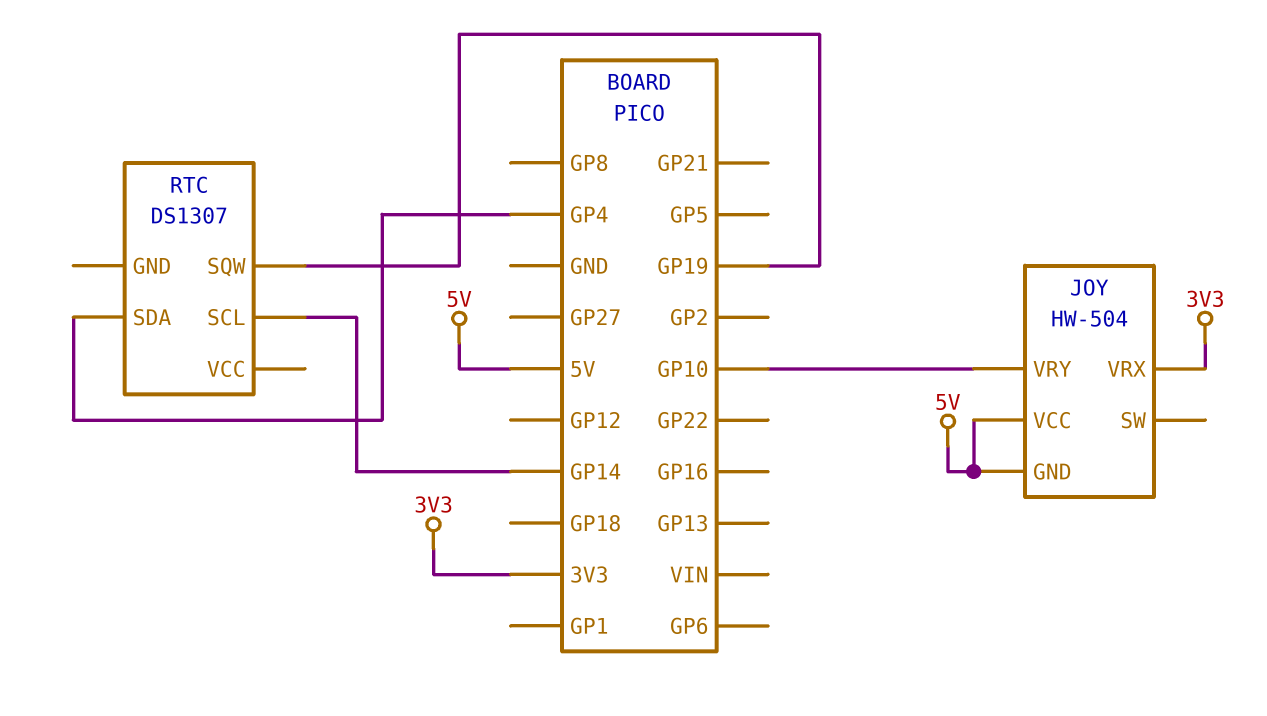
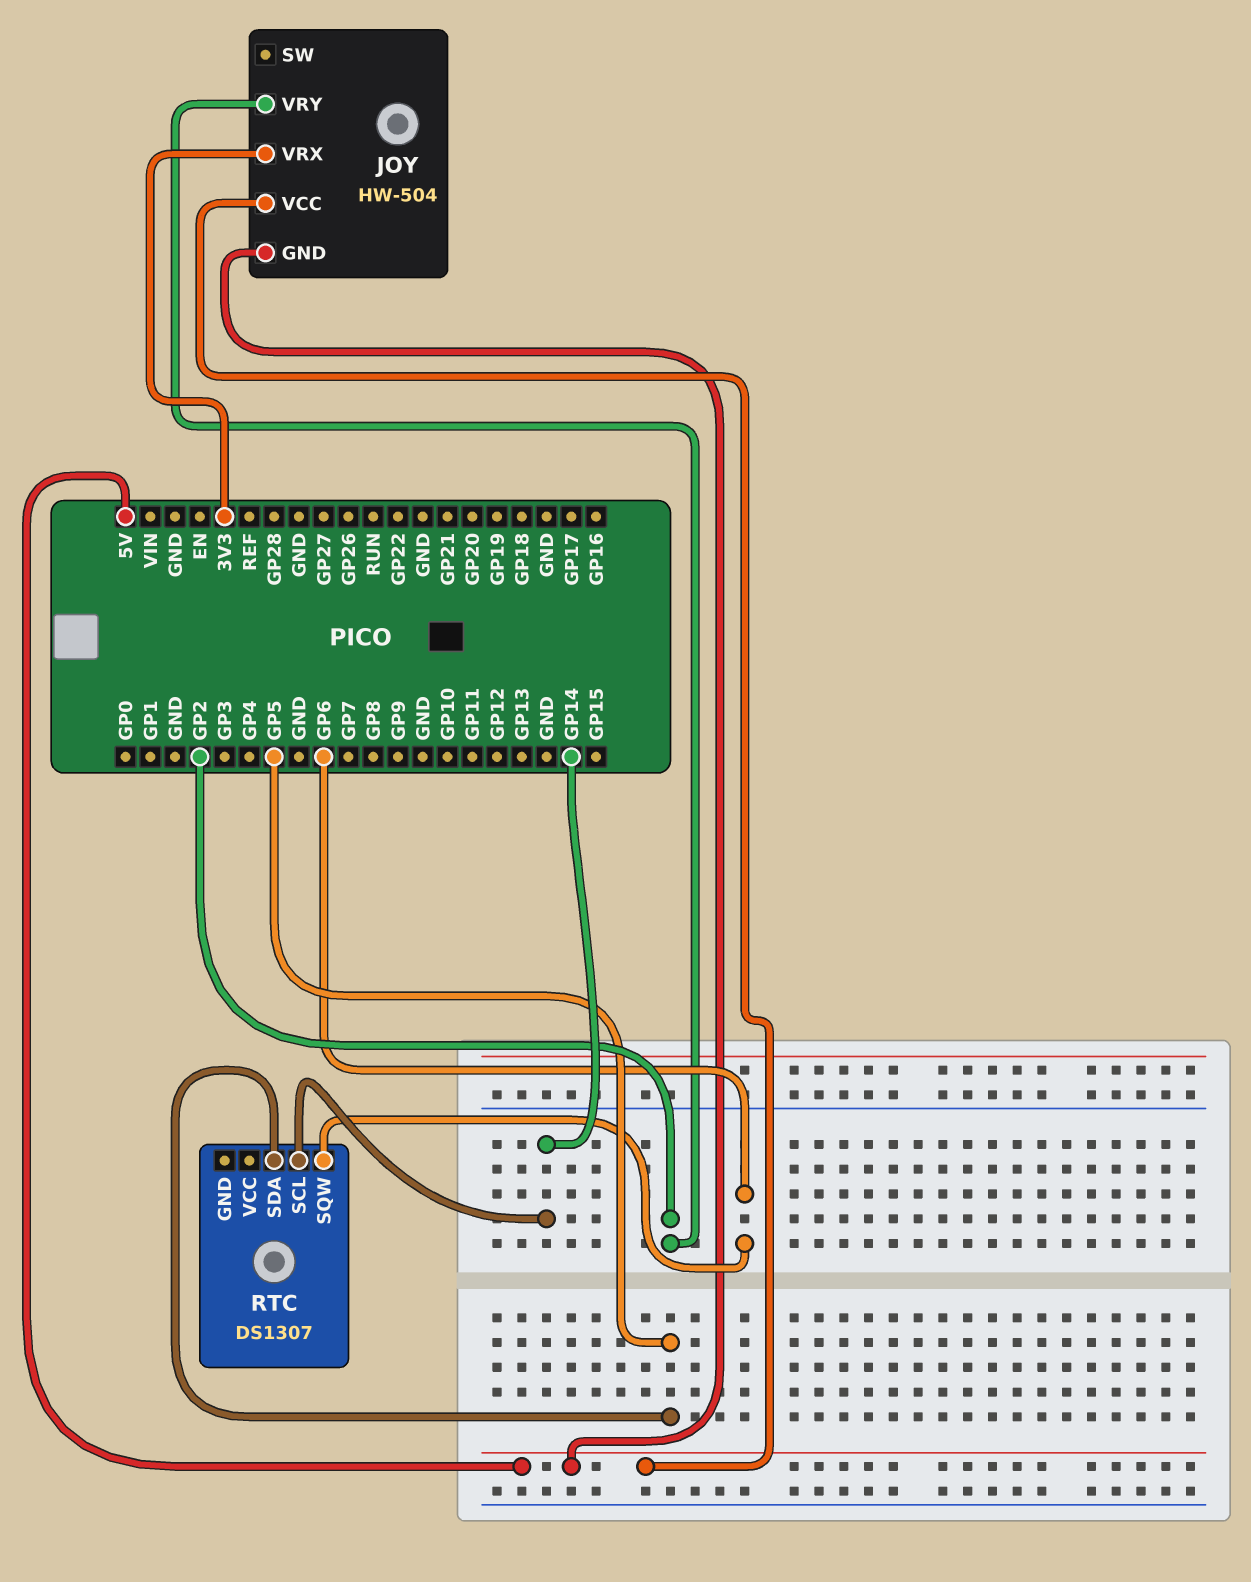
JOY pin VRY: GP10 -> GP2
RTC pin SDA: GP4 -> GP5
RTC pin SQW: GP19 -> GP6

